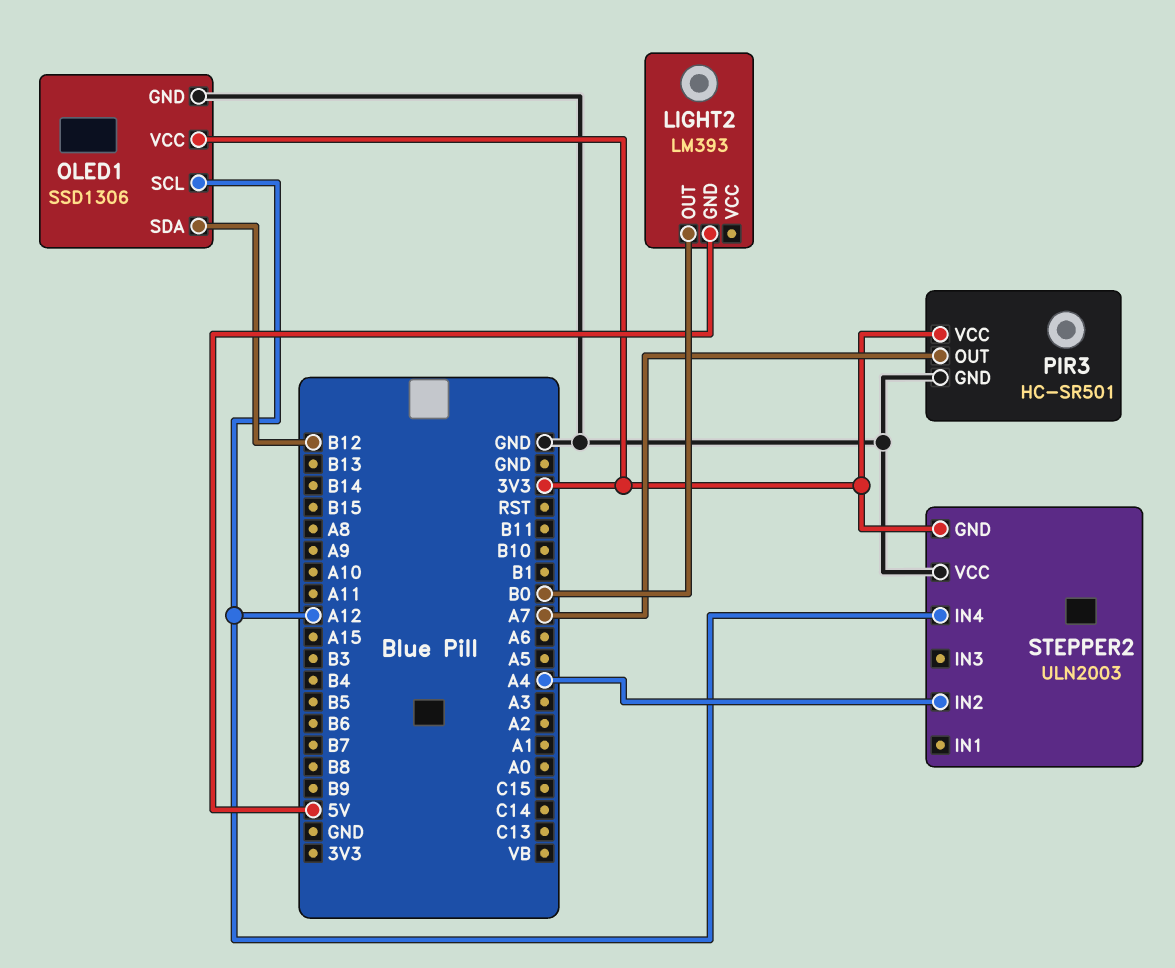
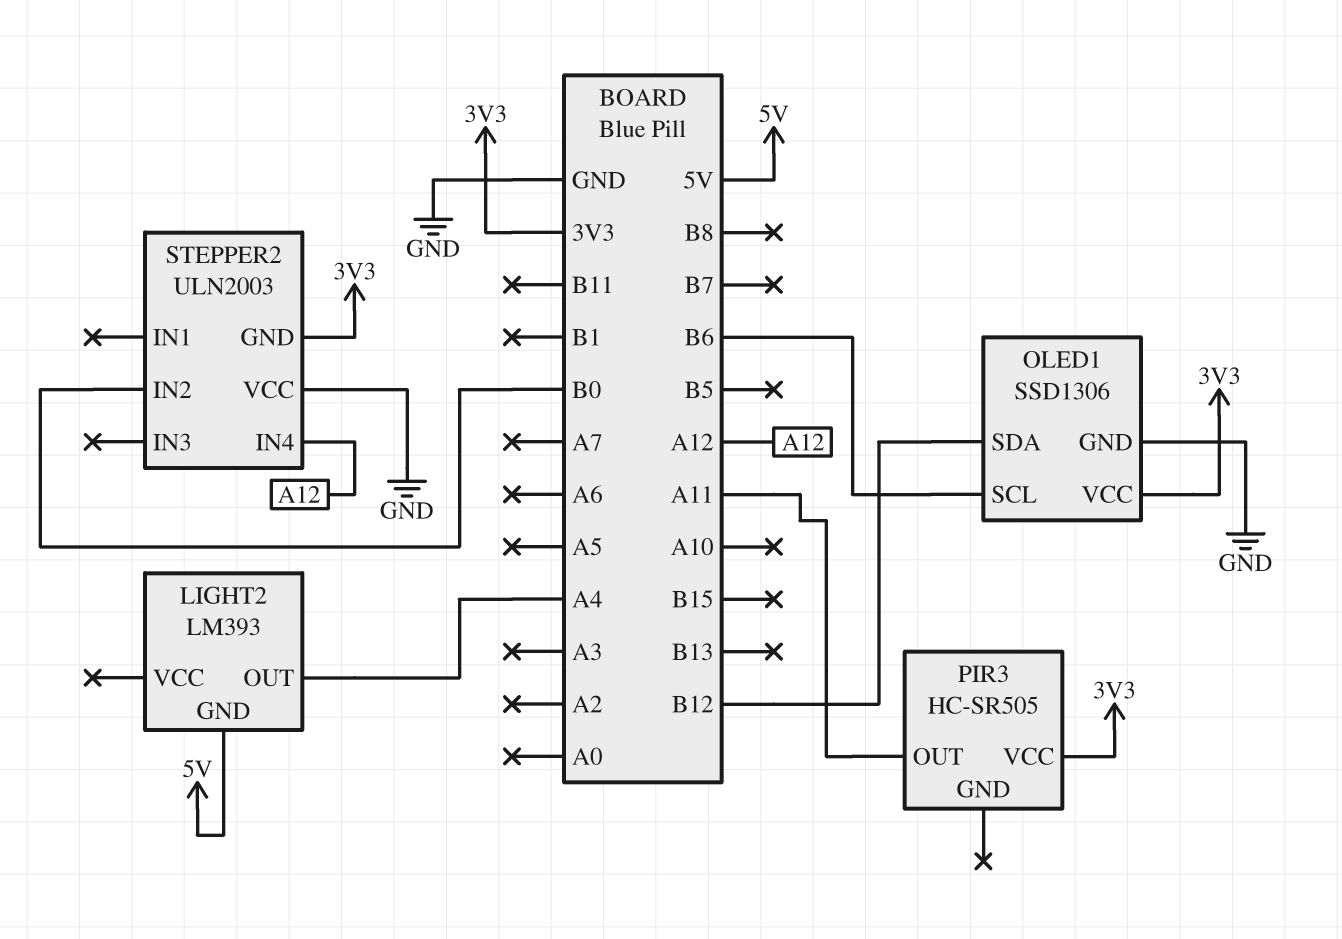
LIGHT2 pin OUT: B0 -> A4
OLED1 pin SCL: A12 -> B6
PIR3: HC-SR501 -> HC-SR505
PIR3 pin GND: GND -> none
PIR3 pin OUT: A7 -> A11
STEPPER2 pin IN2: A4 -> B0

